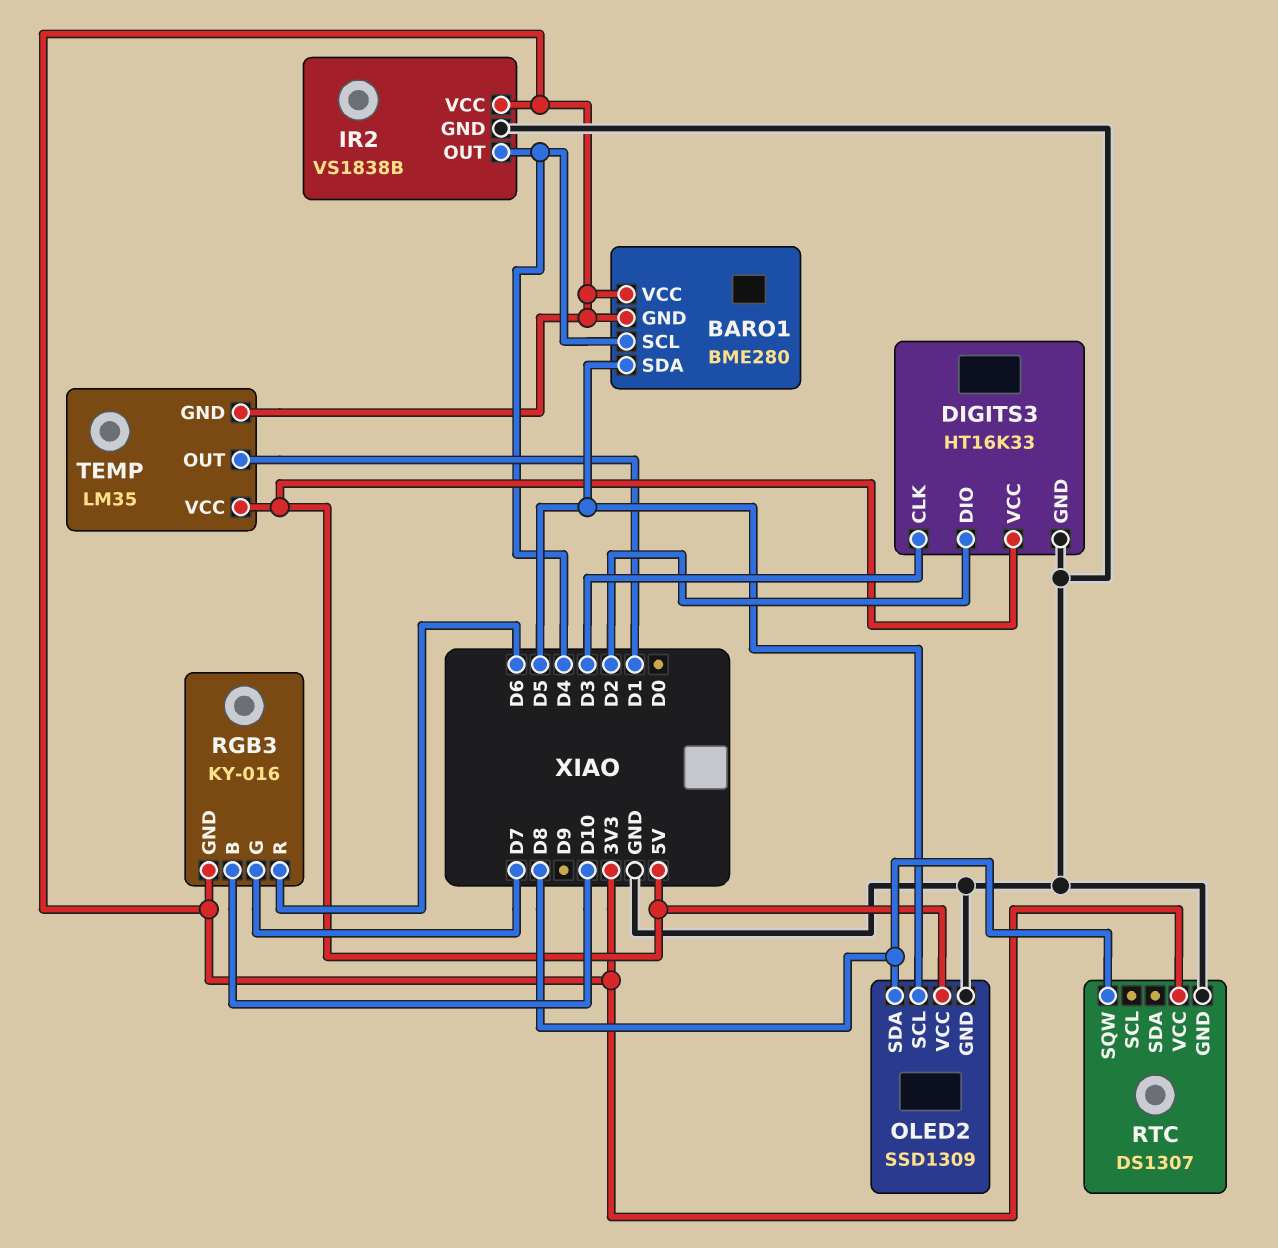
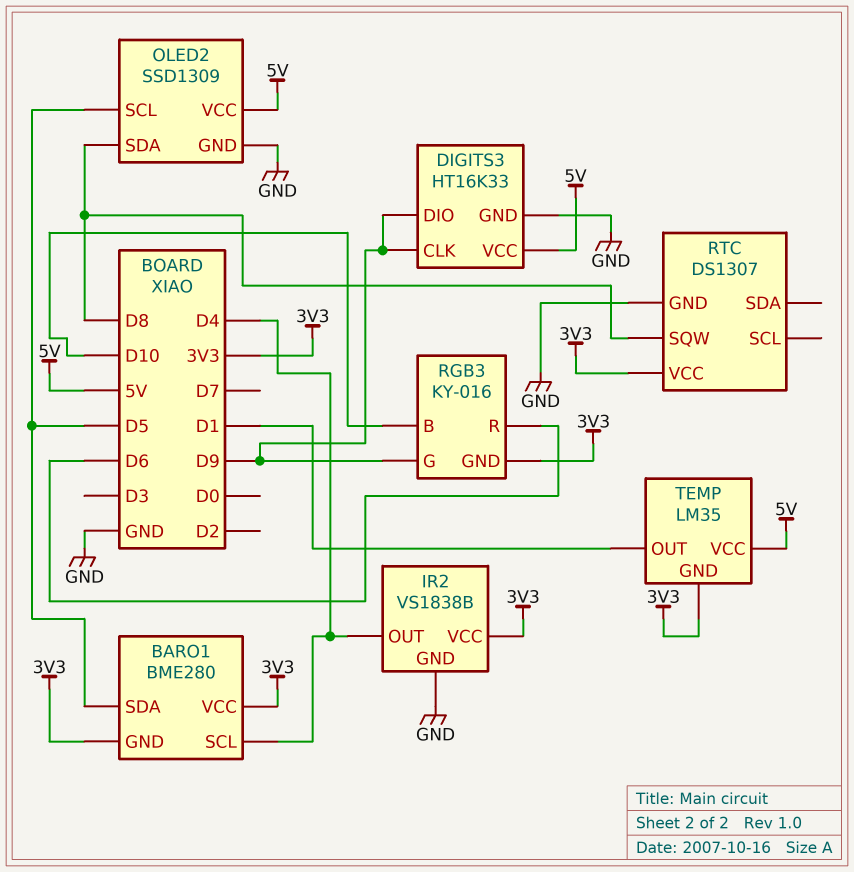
DIGITS3 pin CLK: D3 -> D9
DIGITS3 pin DIO: D2 -> D9
RGB3 pin G: D7 -> D9

